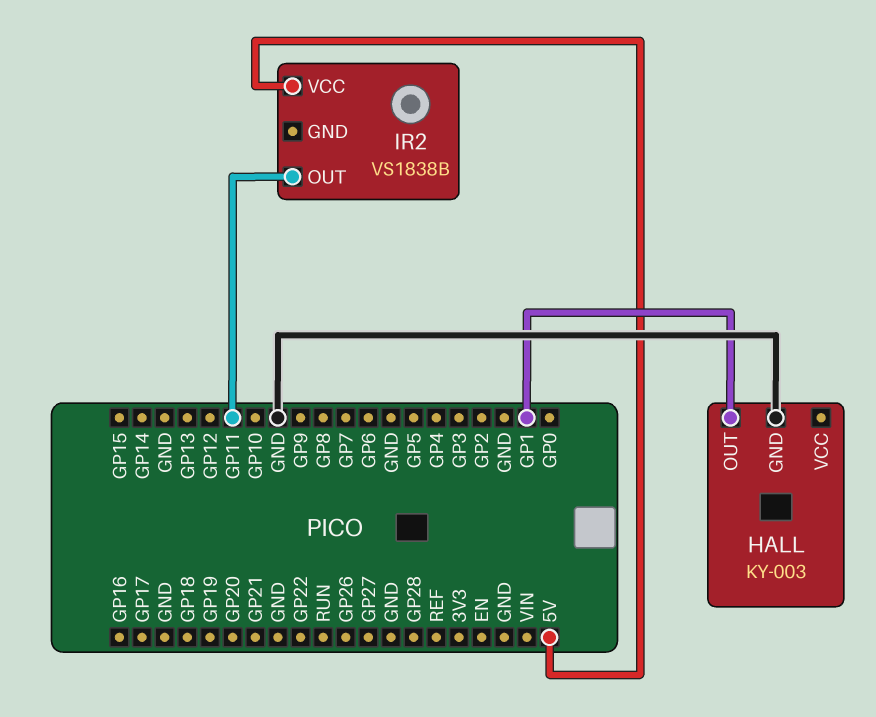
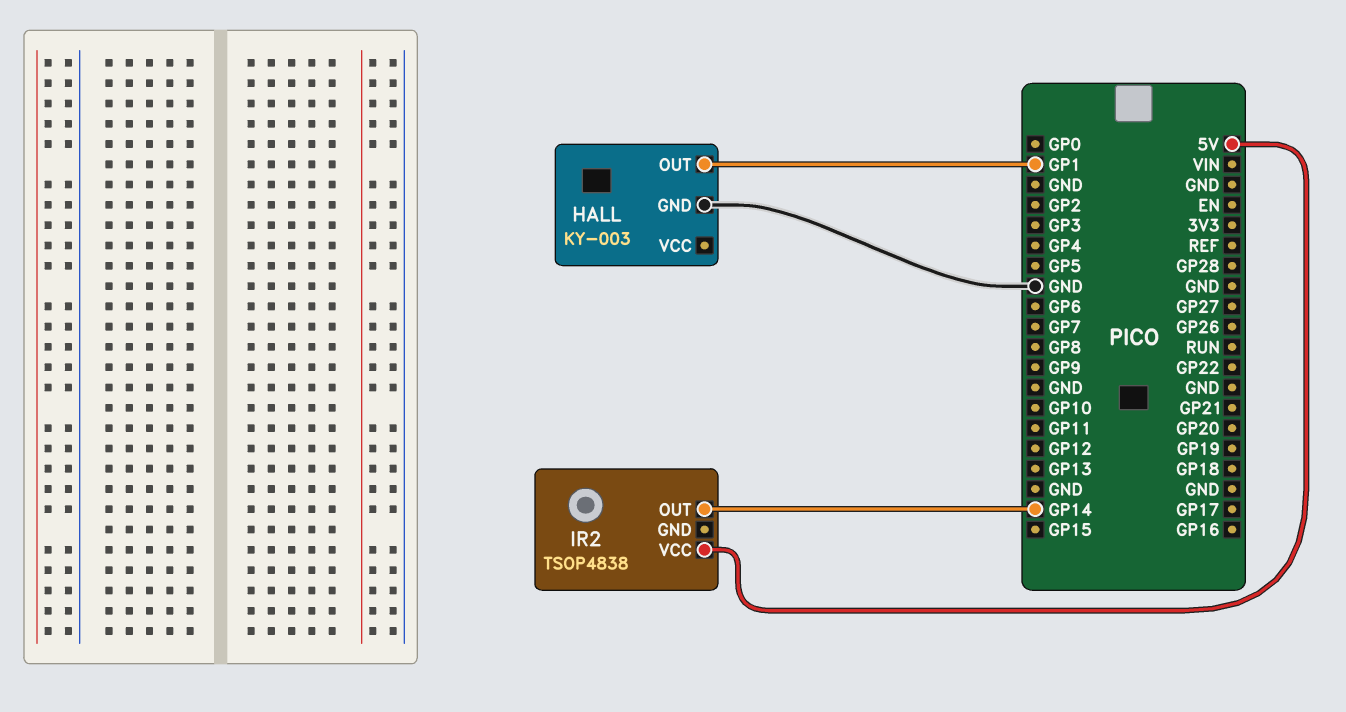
IR2: VS1838B -> TSOP4838
IR2 pin OUT: GP11 -> GP14

